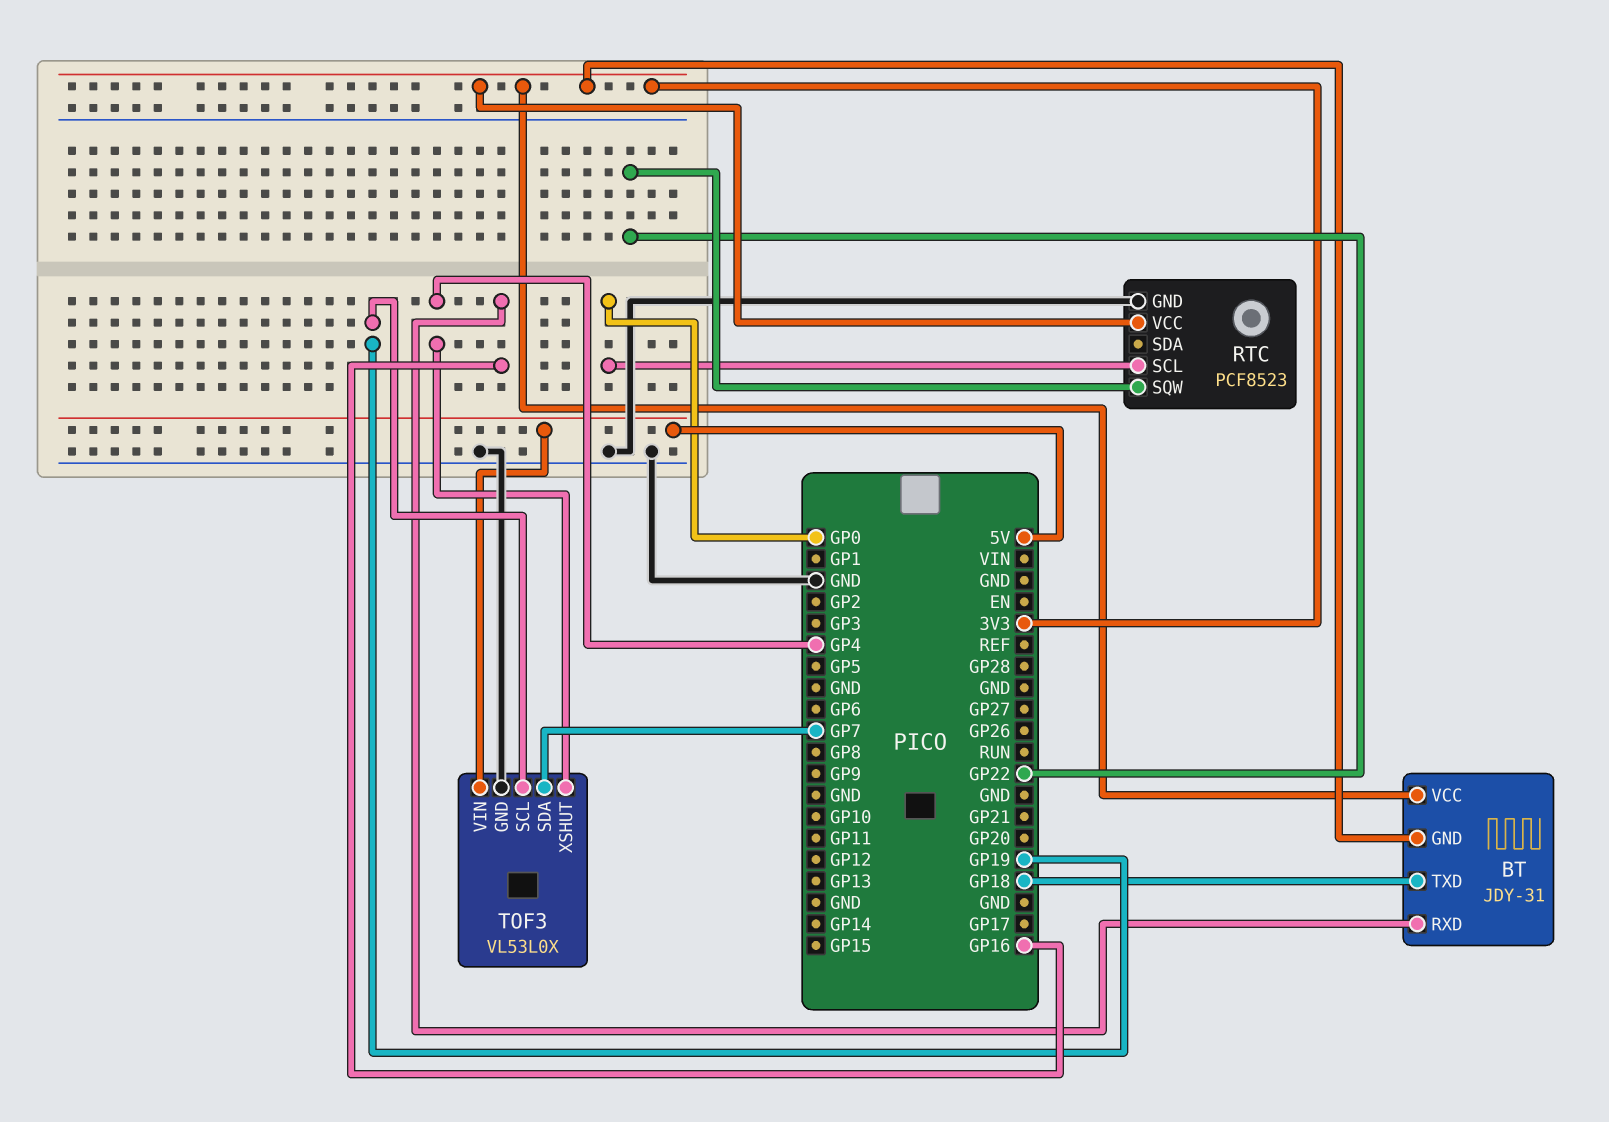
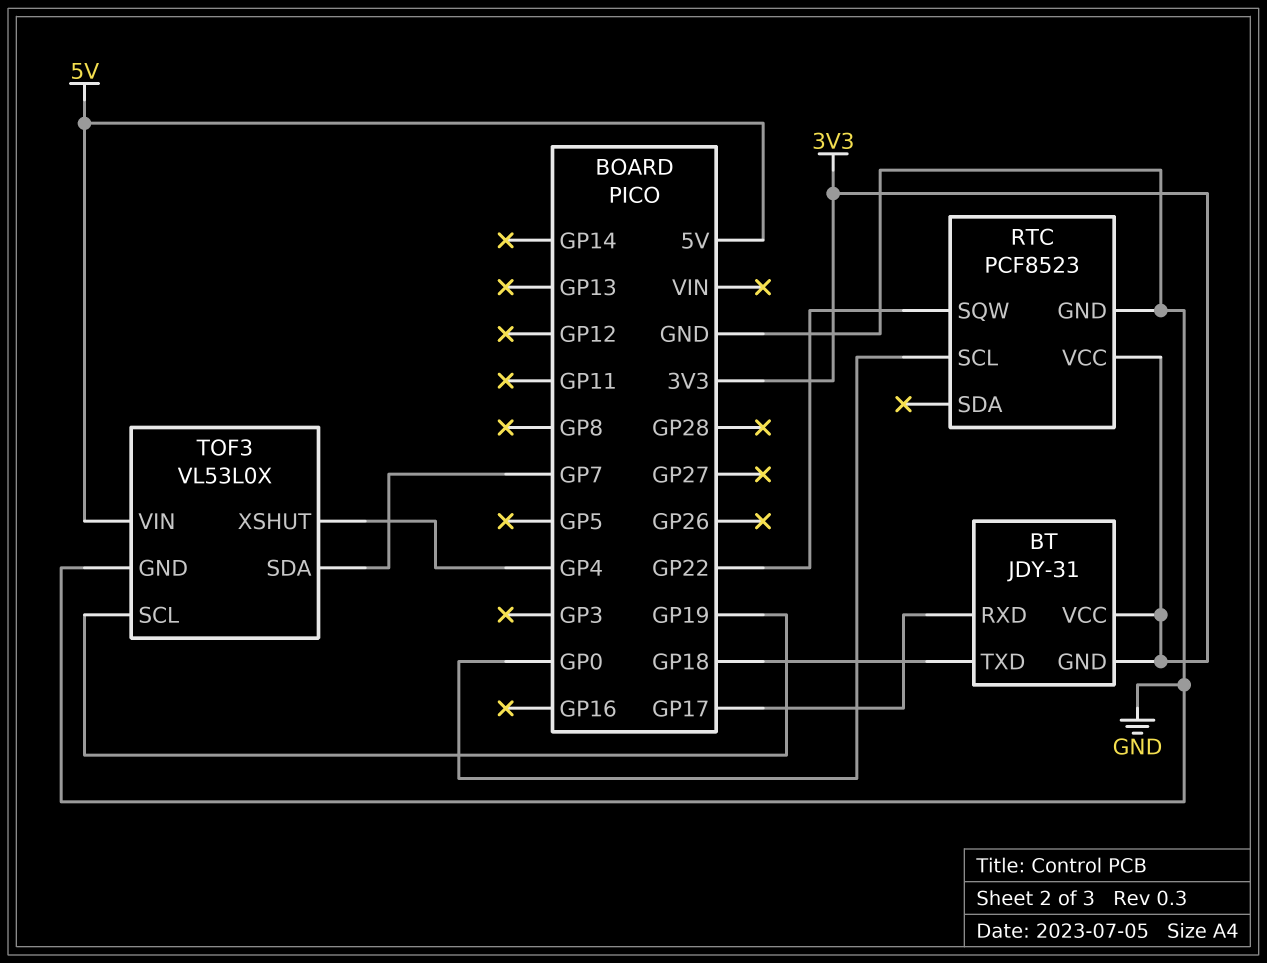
BT pin RXD: GP16 -> GP17

